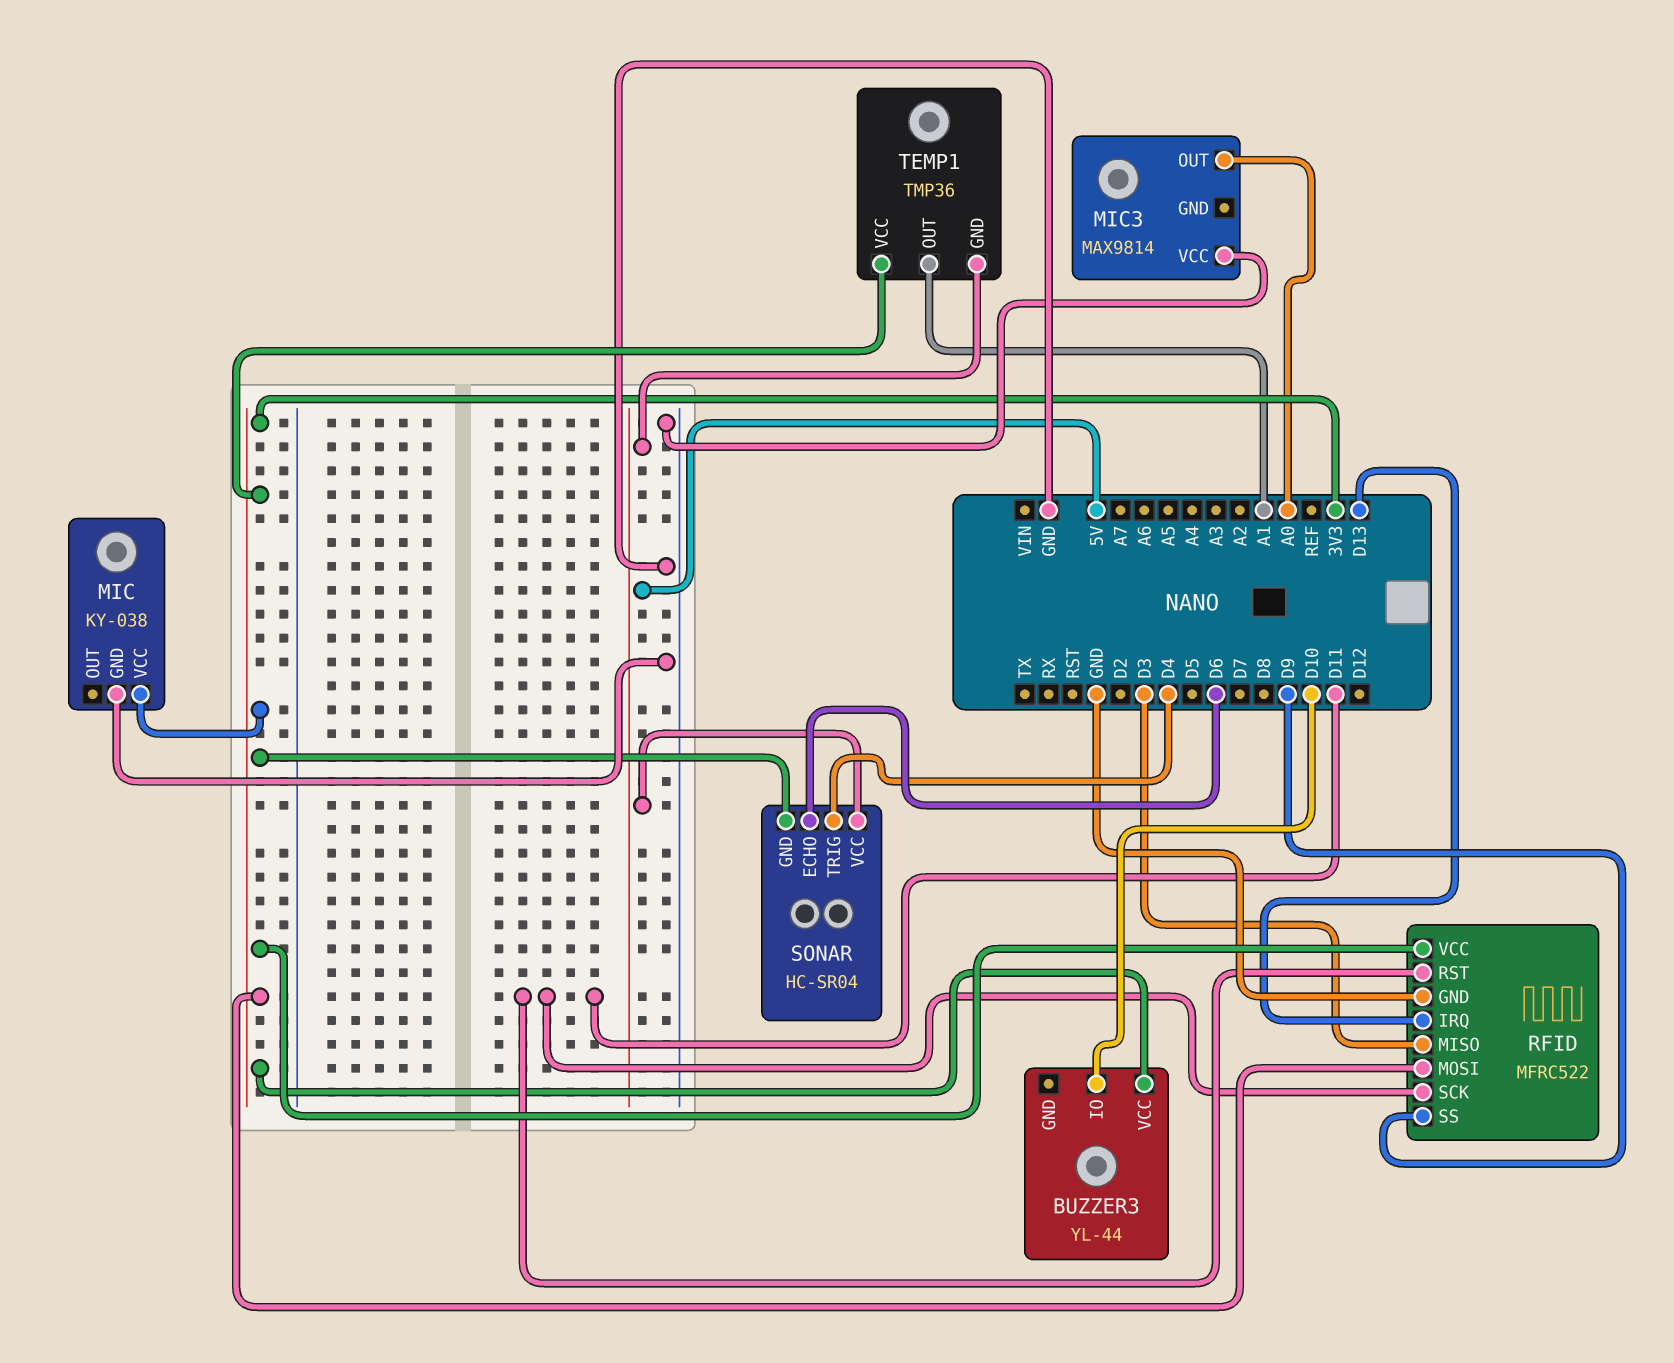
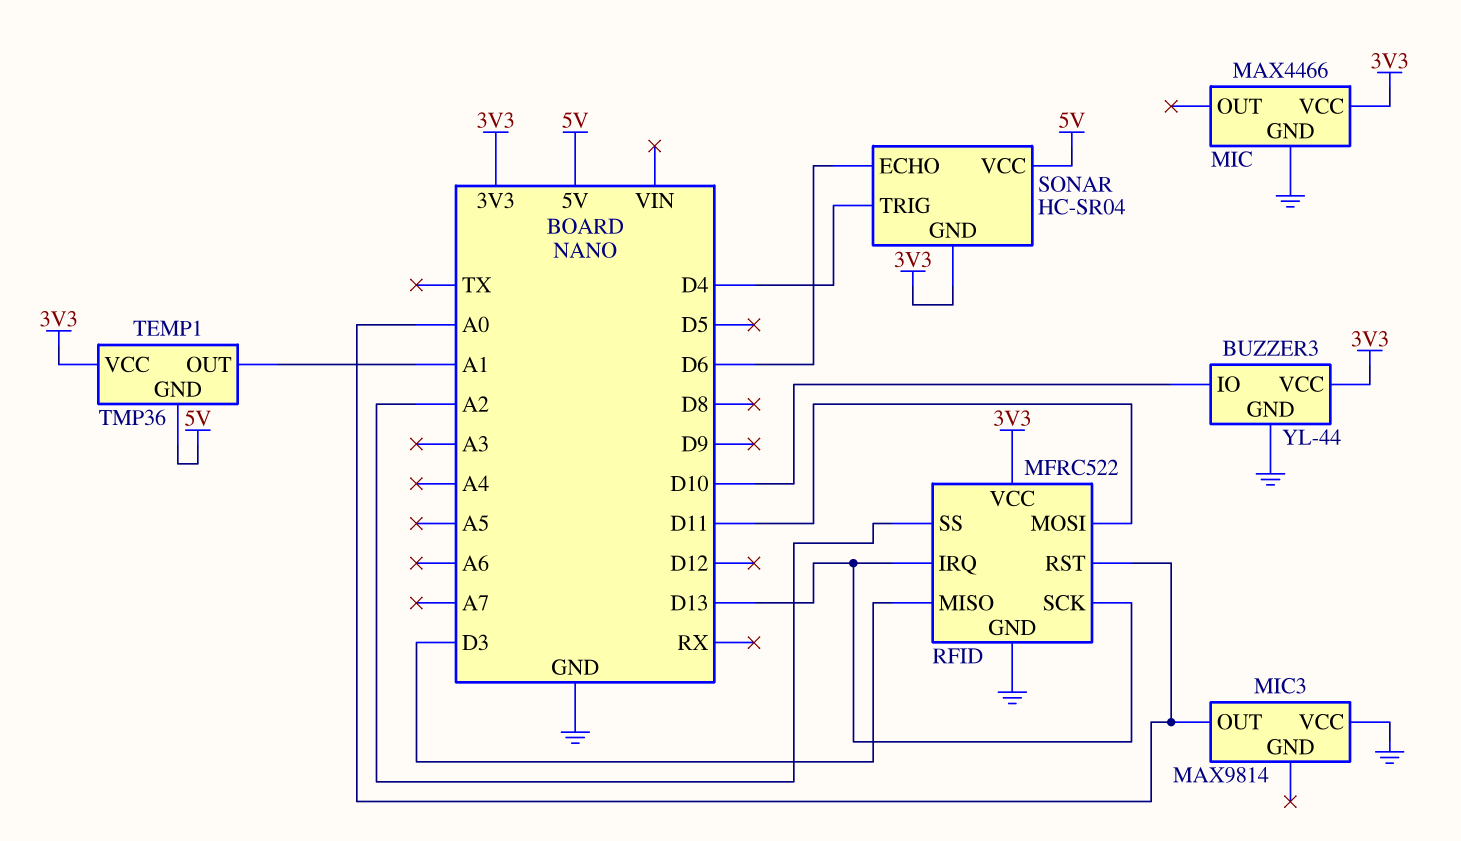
BUZZER3 pin GND: none -> GND
MIC: KY-038 -> MAX4466
RFID pin MOSI: 3V3 -> D11
RFID pin RST: D11 -> A0
RFID pin SCK: D11 -> D13
RFID pin SS: D9 -> A2

